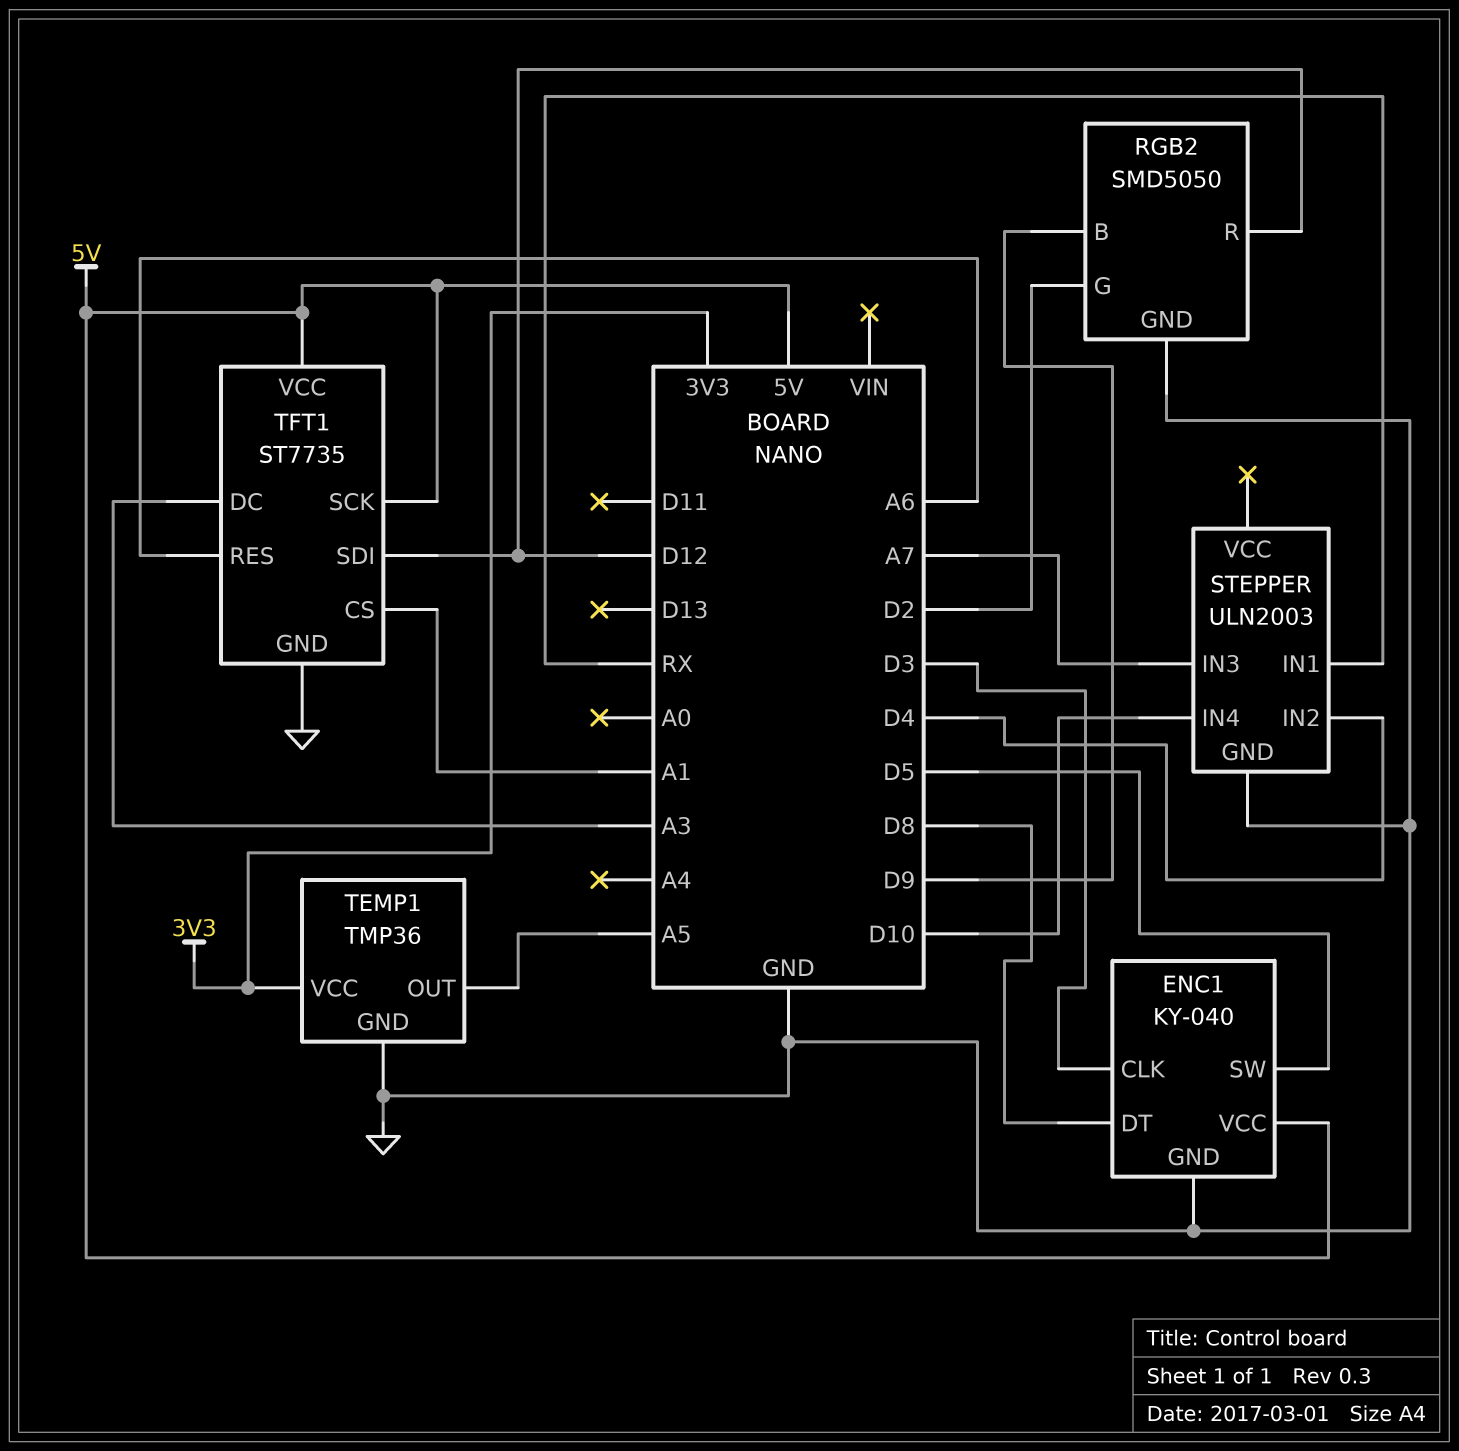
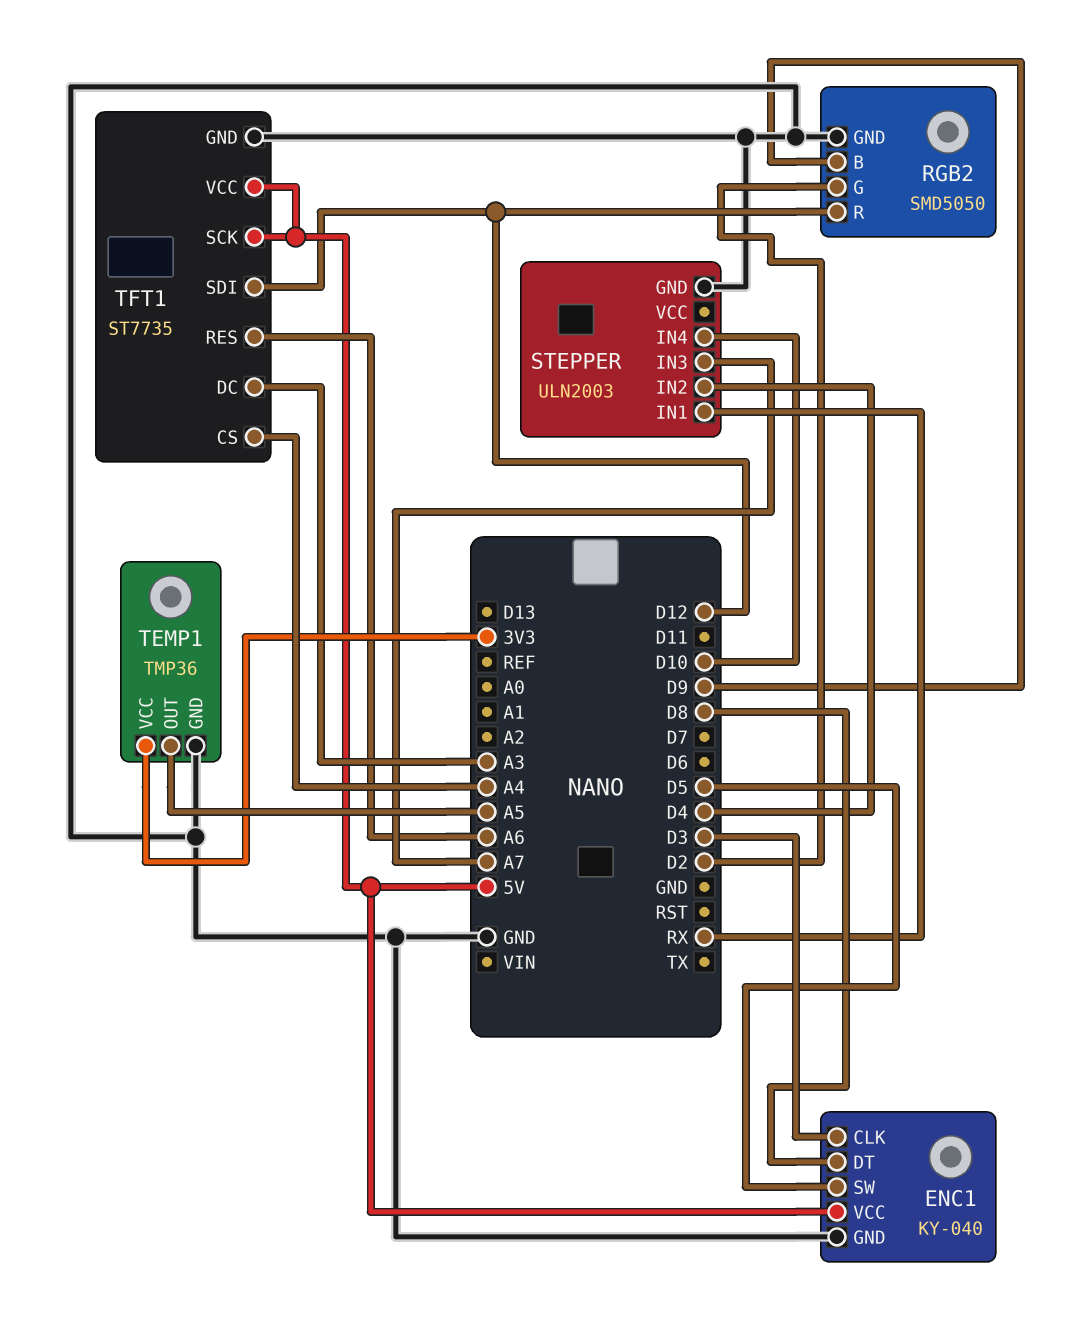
TFT1 pin CS: A1 -> A4

